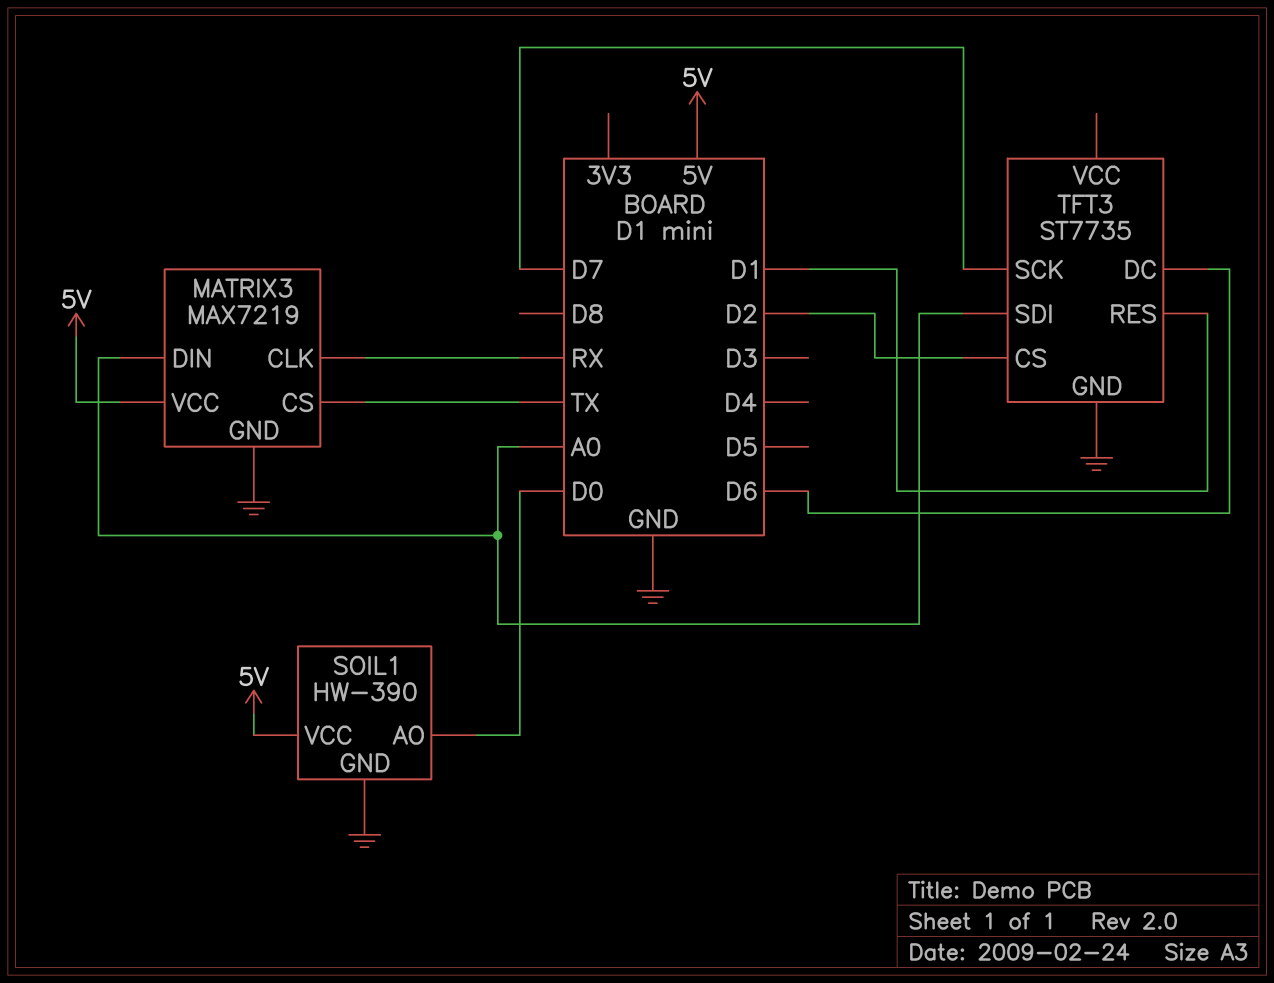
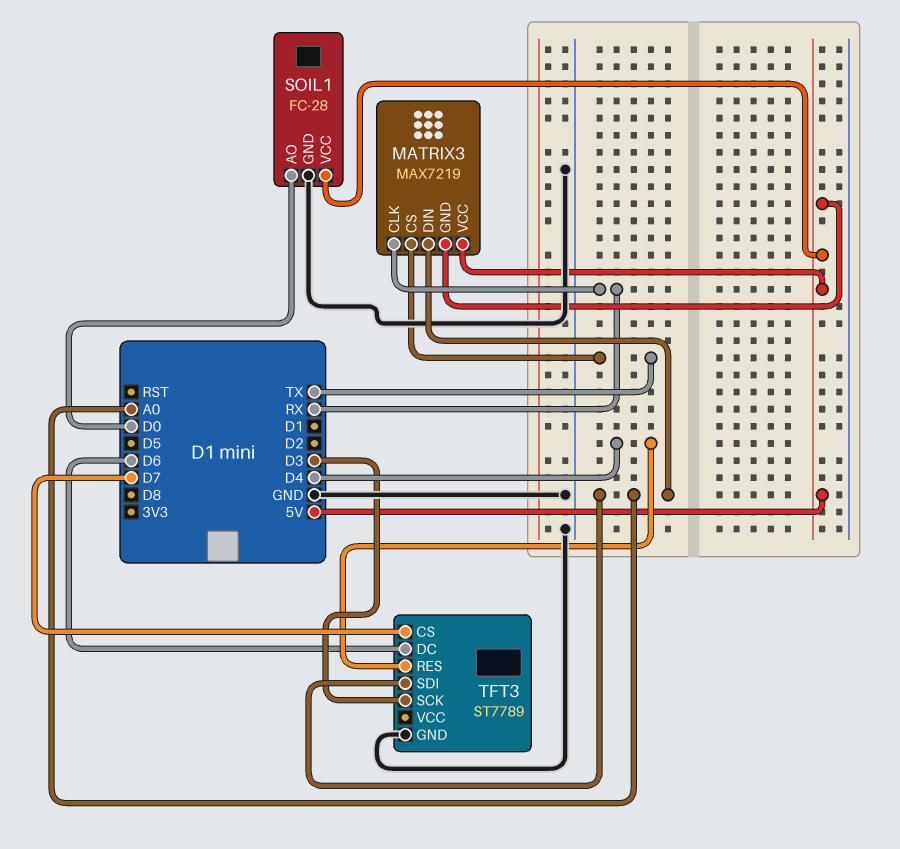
MATRIX3 pin GND: GND -> 5V
SOIL1: HW-390 -> FC-28
TFT3: ST7735 -> ST7789
TFT3 pin CS: D2 -> D7
TFT3 pin RES: D1 -> D4
TFT3 pin SCK: D7 -> D3

